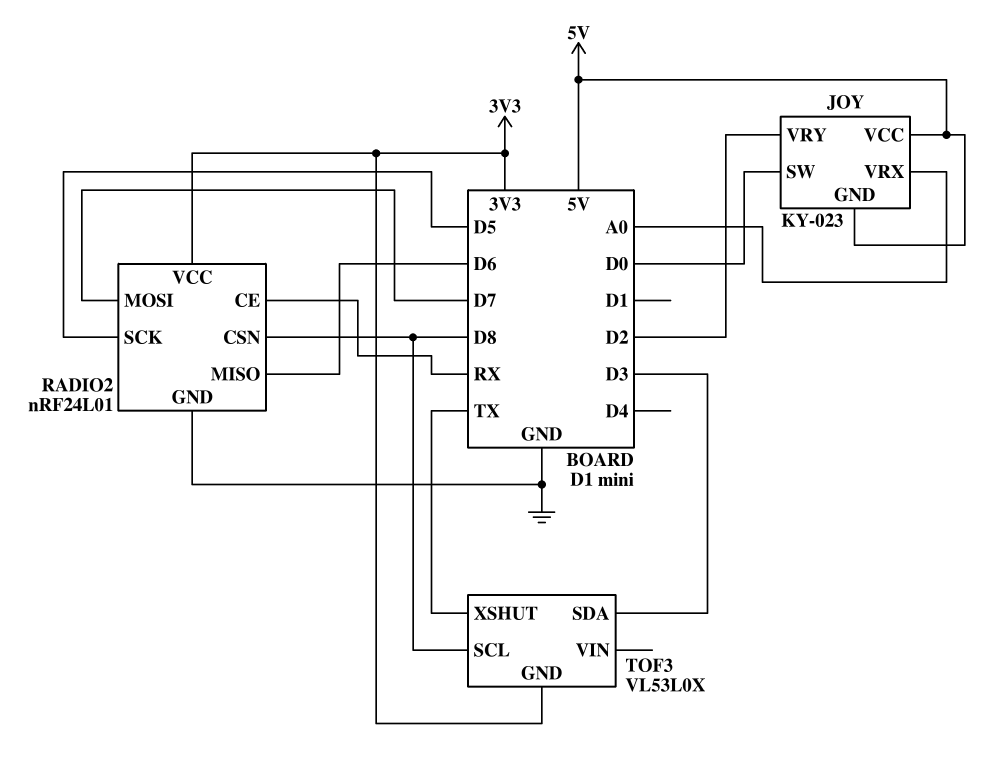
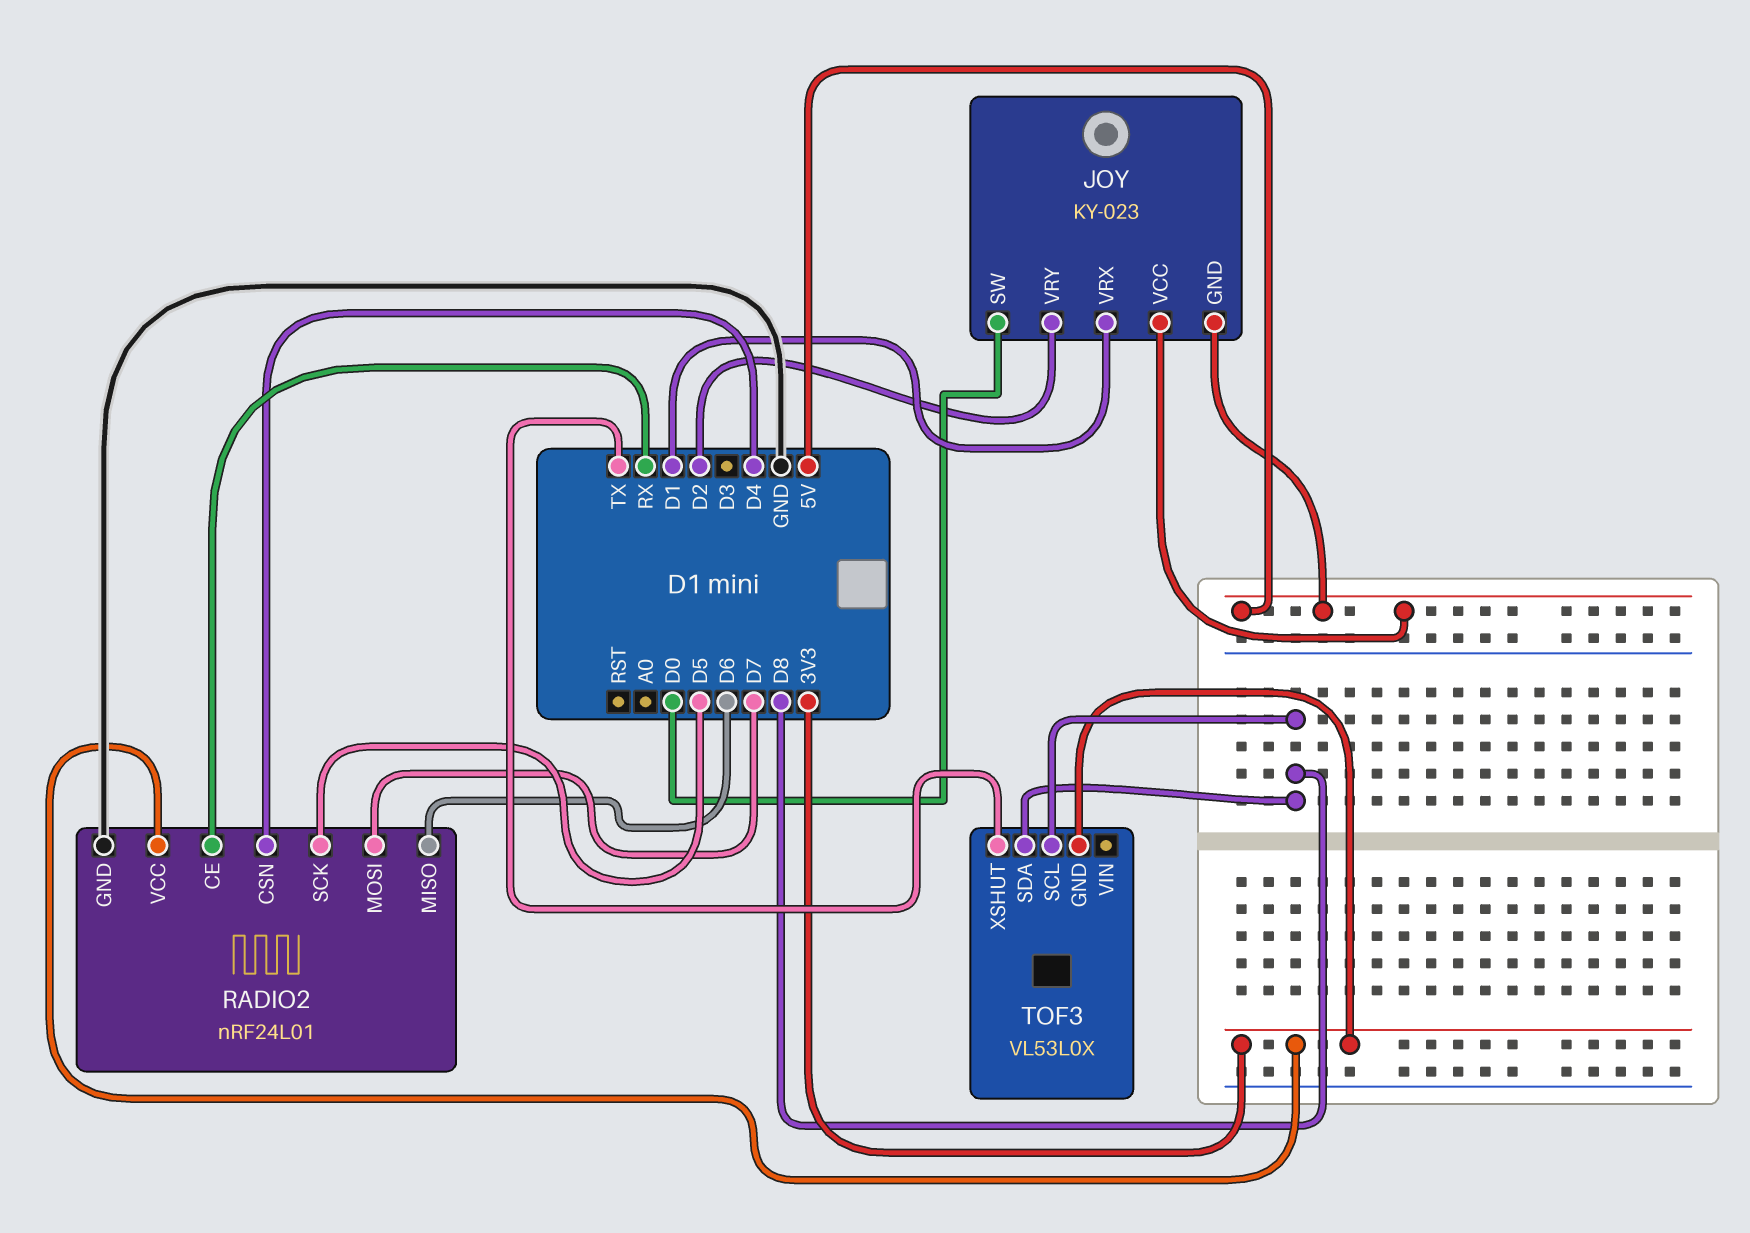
JOY pin VRX: A0 -> D1
RADIO2 pin CSN: D8 -> D4
TOF3 pin SDA: D3 -> D8

